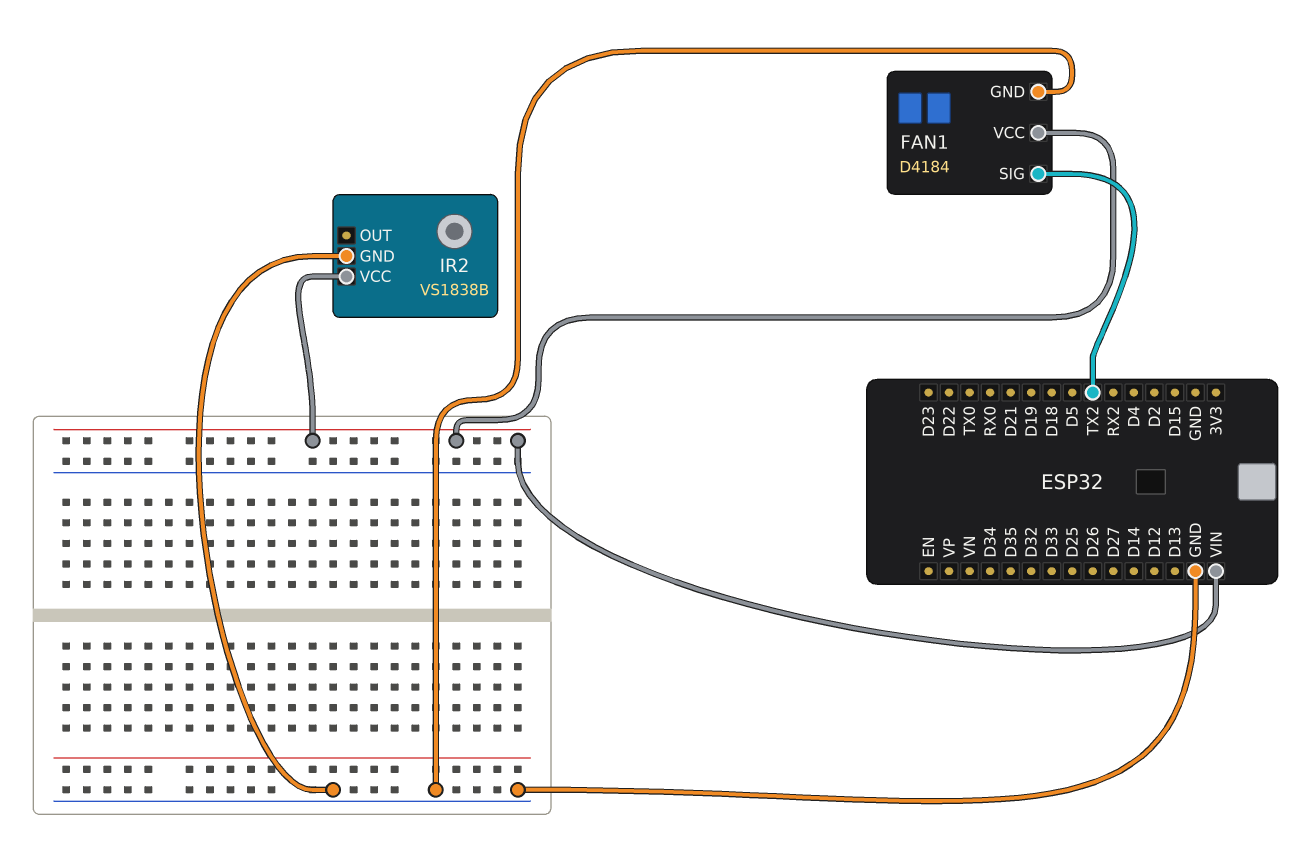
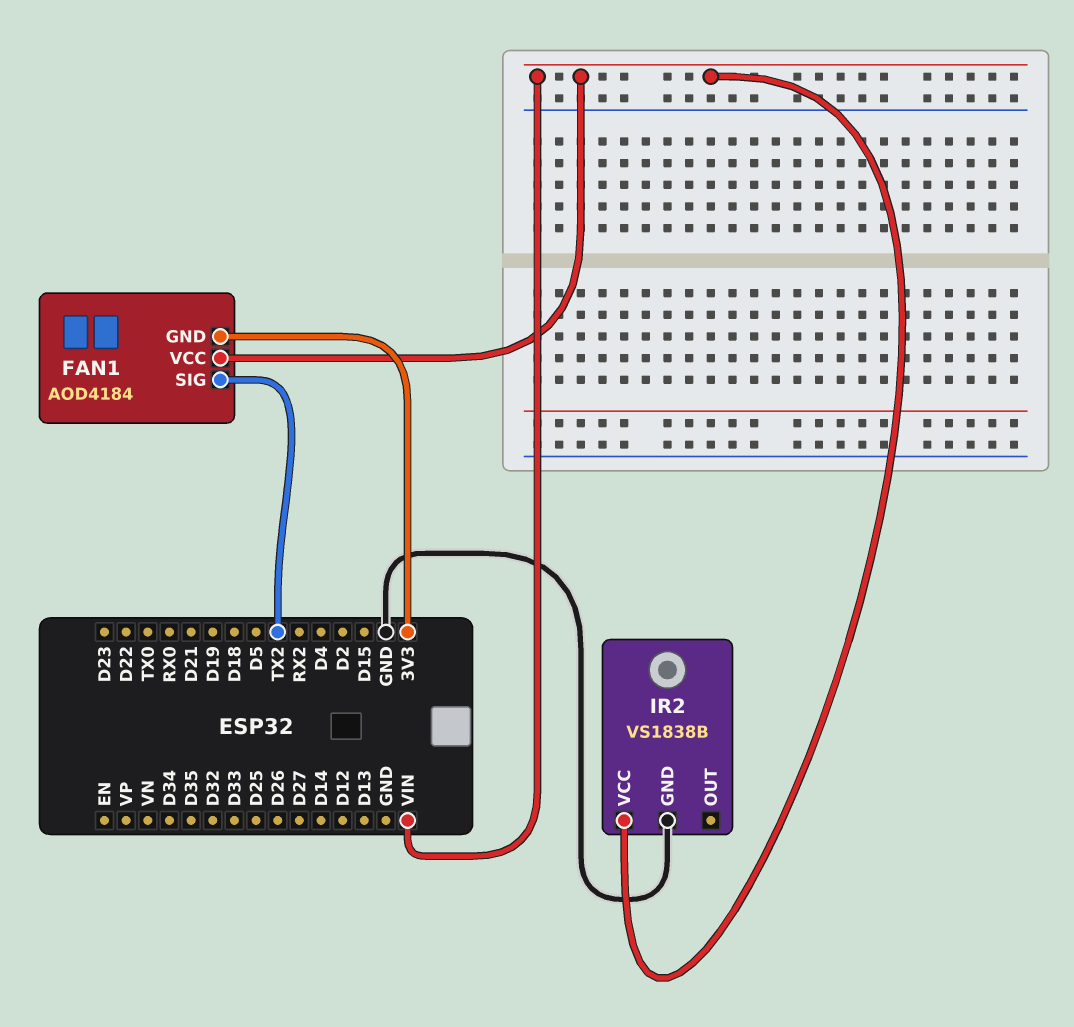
FAN1: D4184 -> AOD4184
FAN1 pin GND: GND -> 3V3

